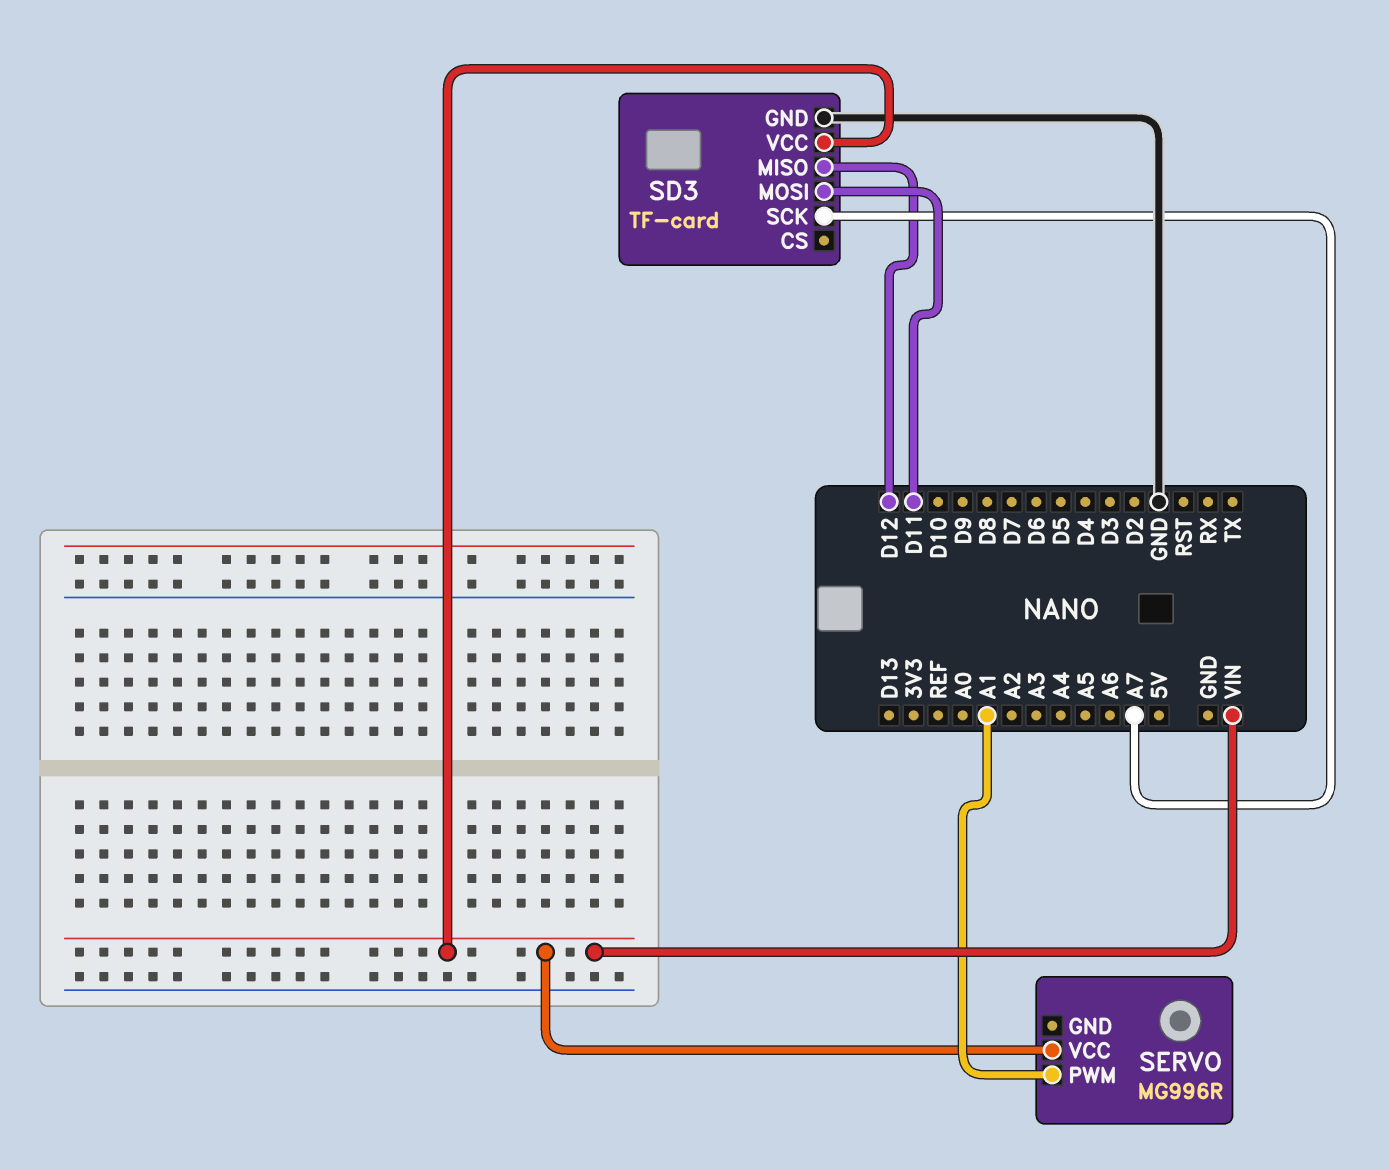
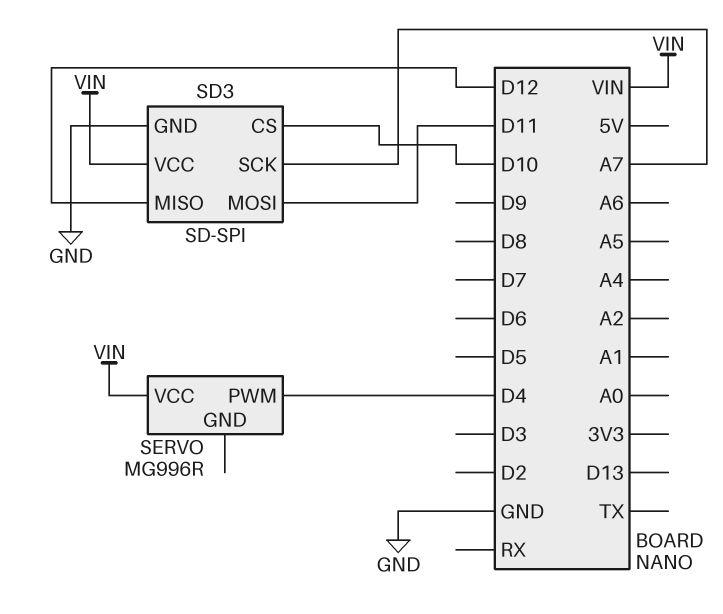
SD3: TF-card -> SD-SPI
SD3 pin CS: none -> D10
SERVO pin PWM: A1 -> D4

